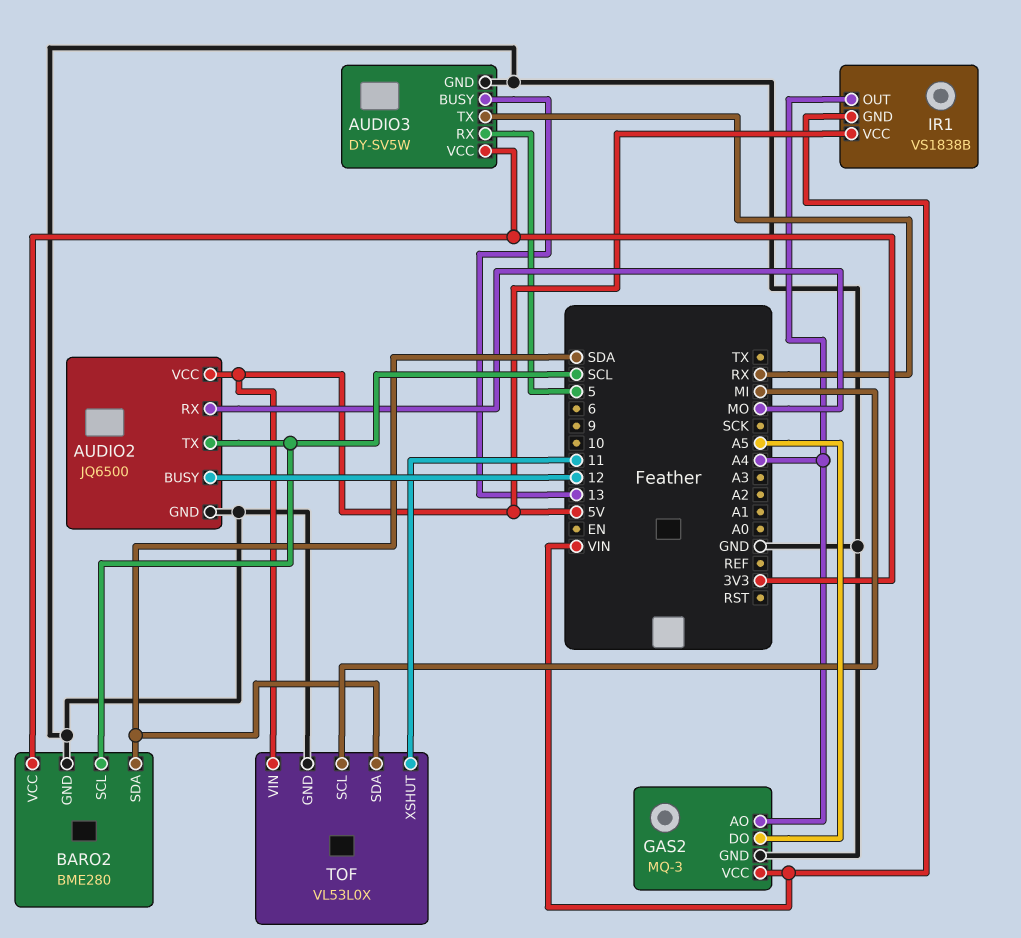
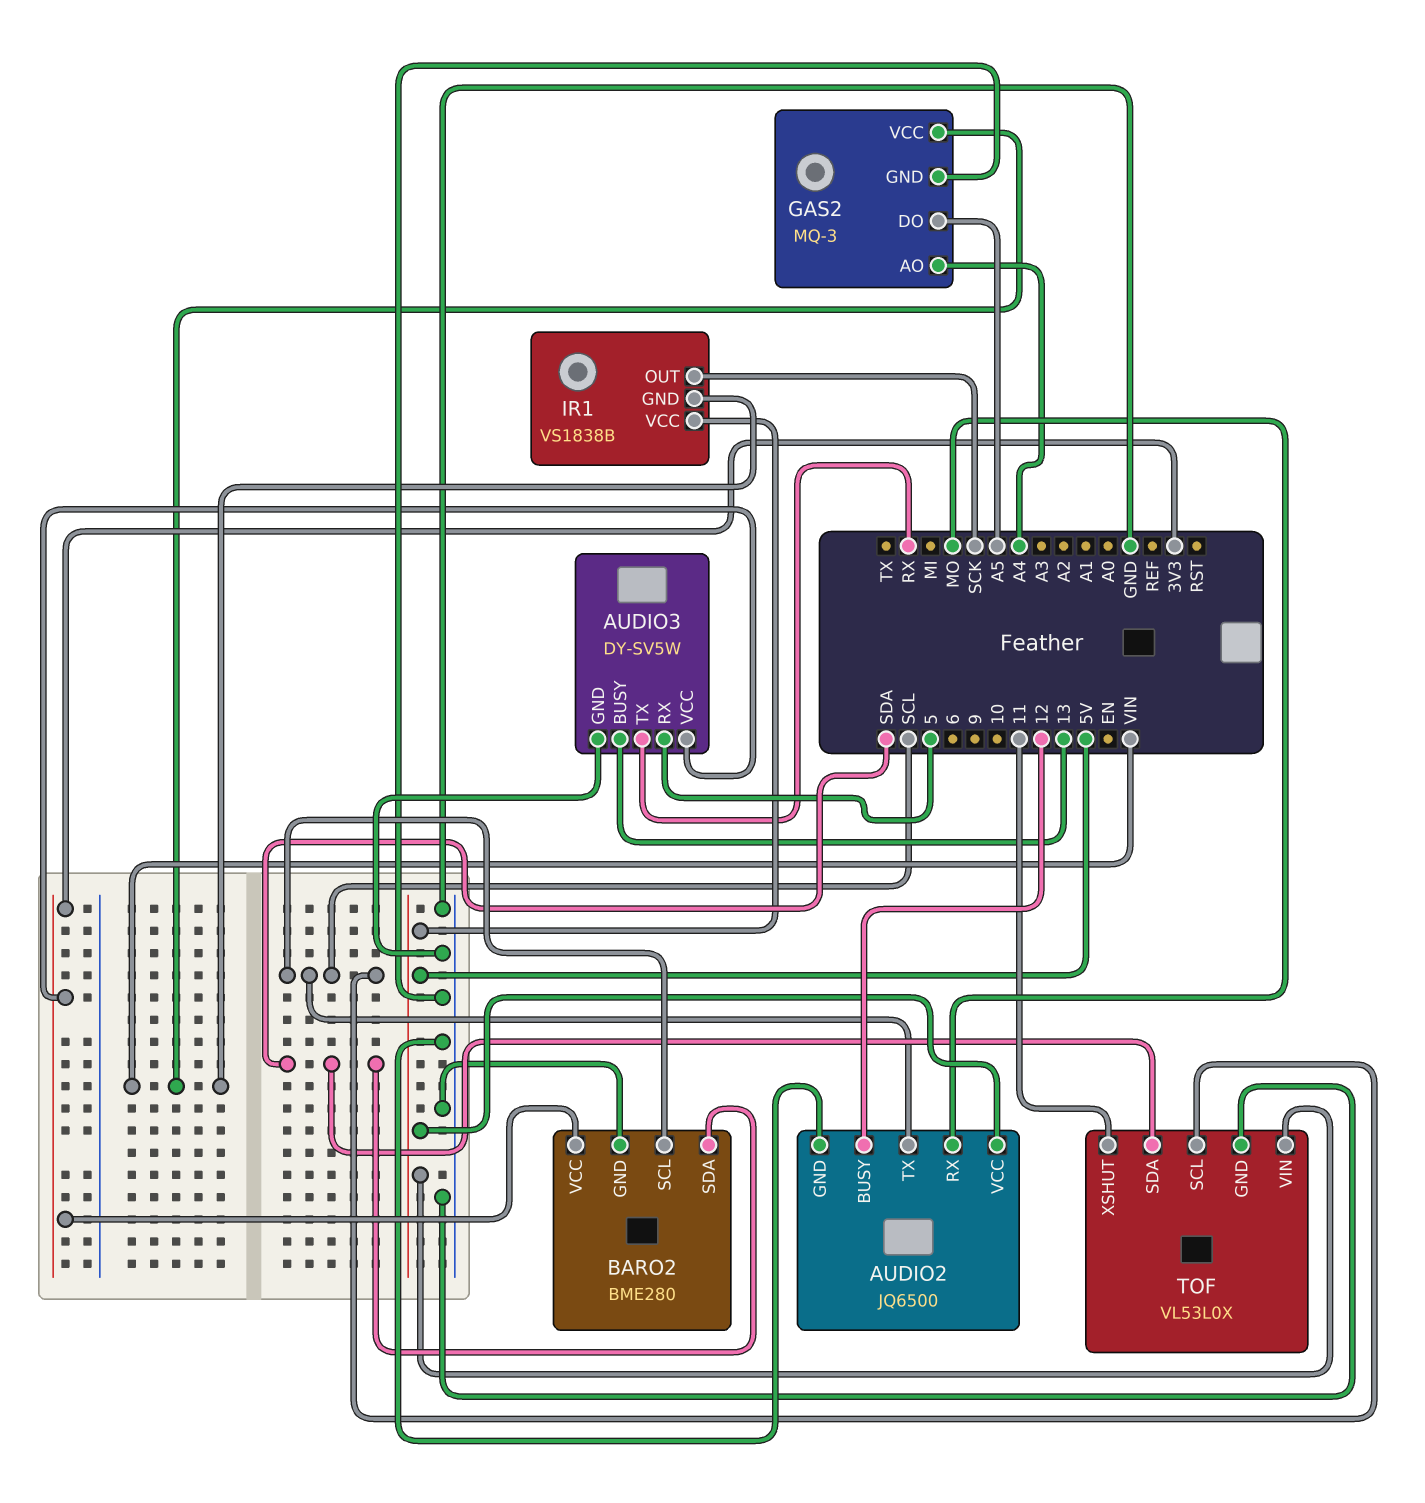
IR1 pin OUT: A4 -> SCK
TOF pin SCL: MI -> SCL

